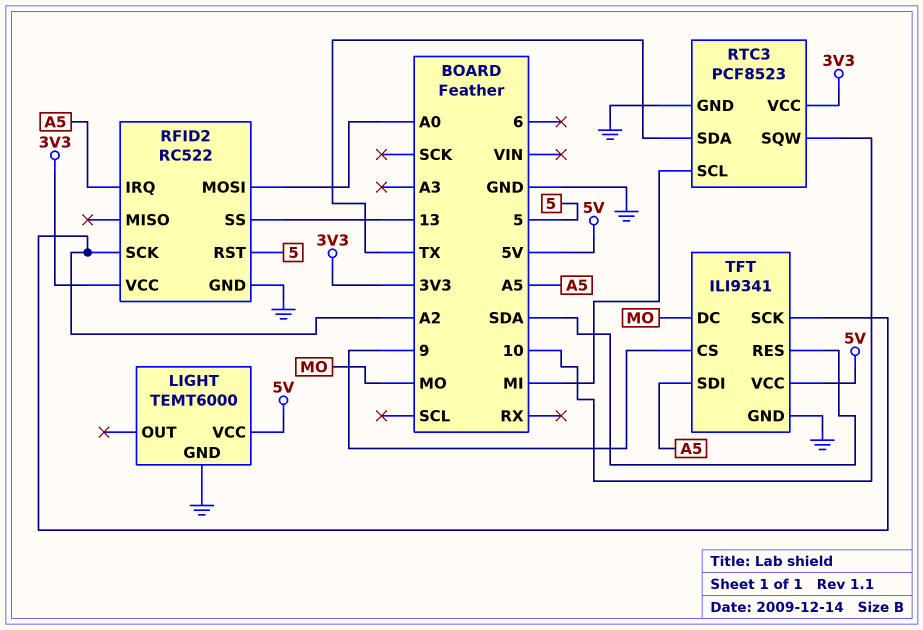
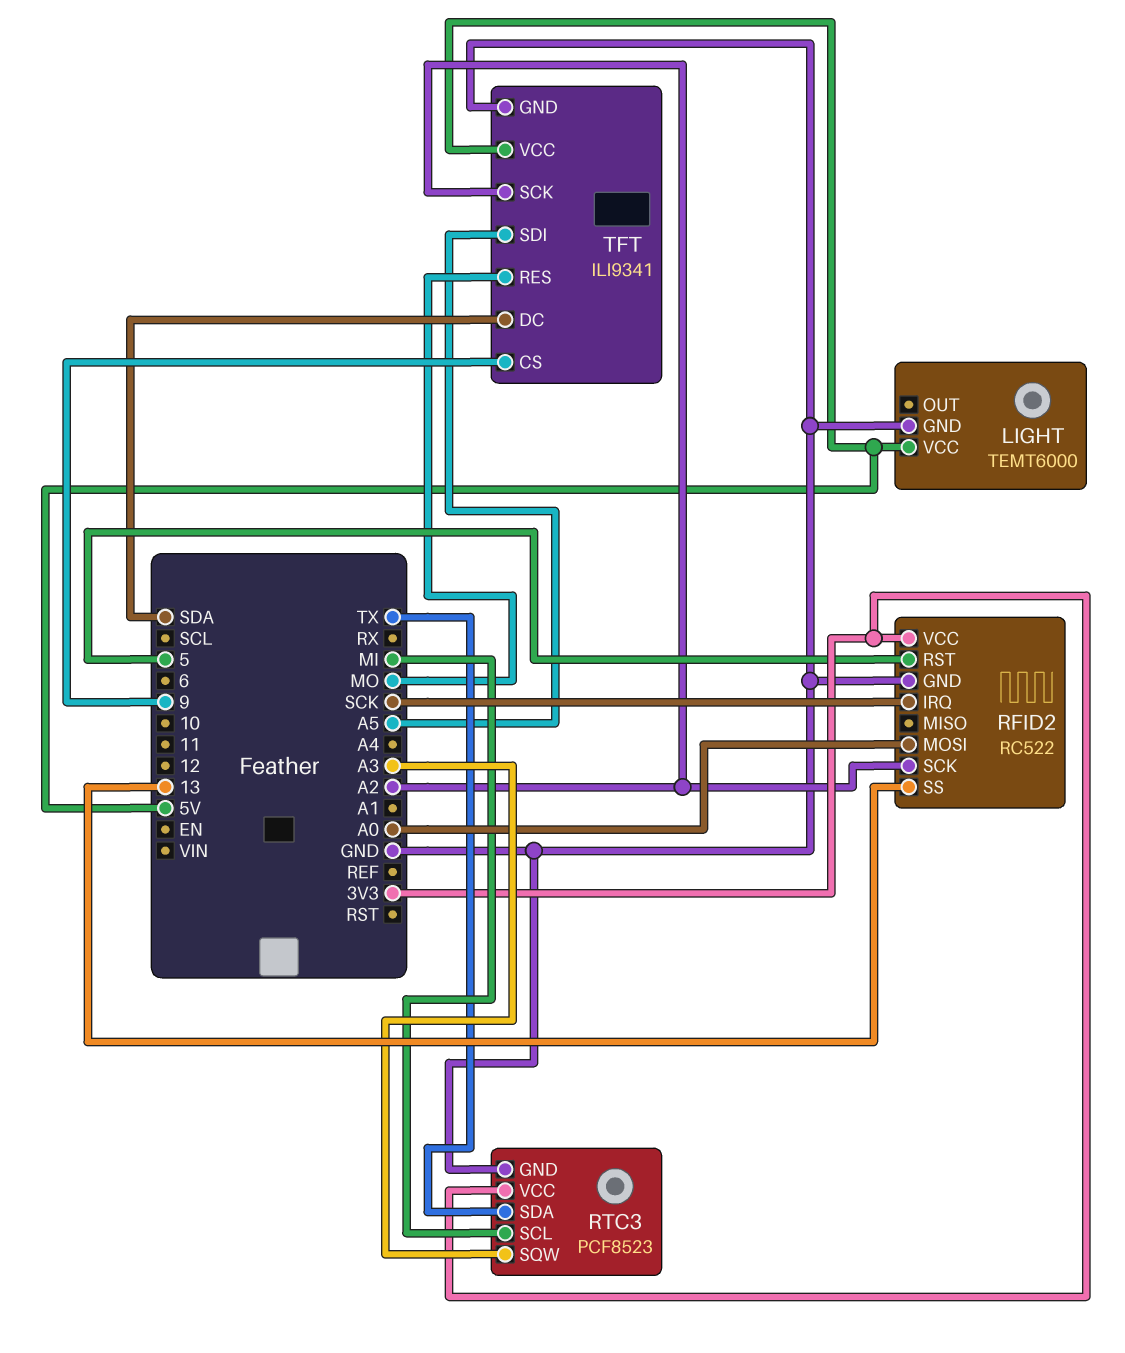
RFID2 pin IRQ: A5 -> SCK
RTC3 pin SQW: 10 -> A3
TFT pin DC: MO -> SDA
TFT pin RES: SDA -> MO

